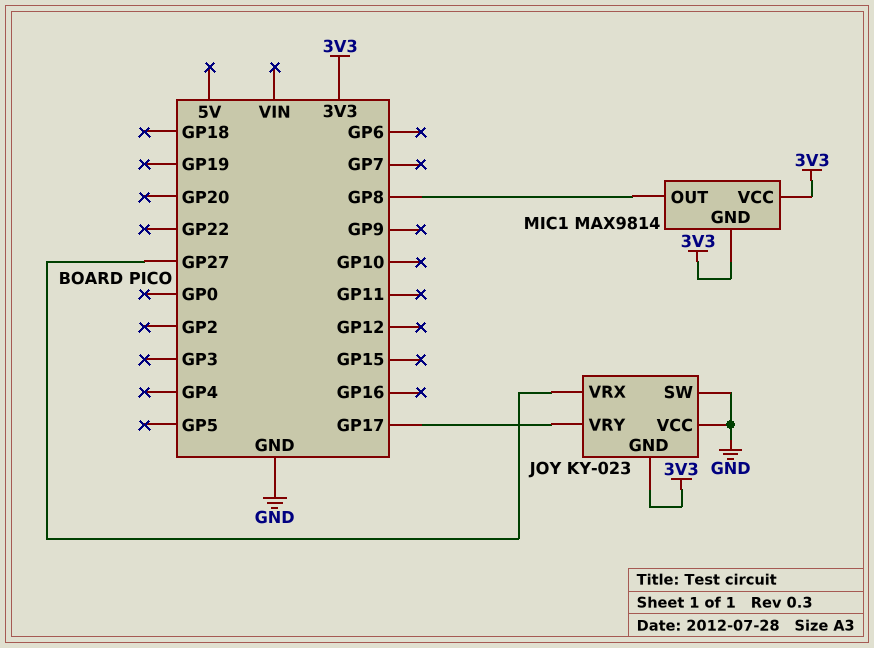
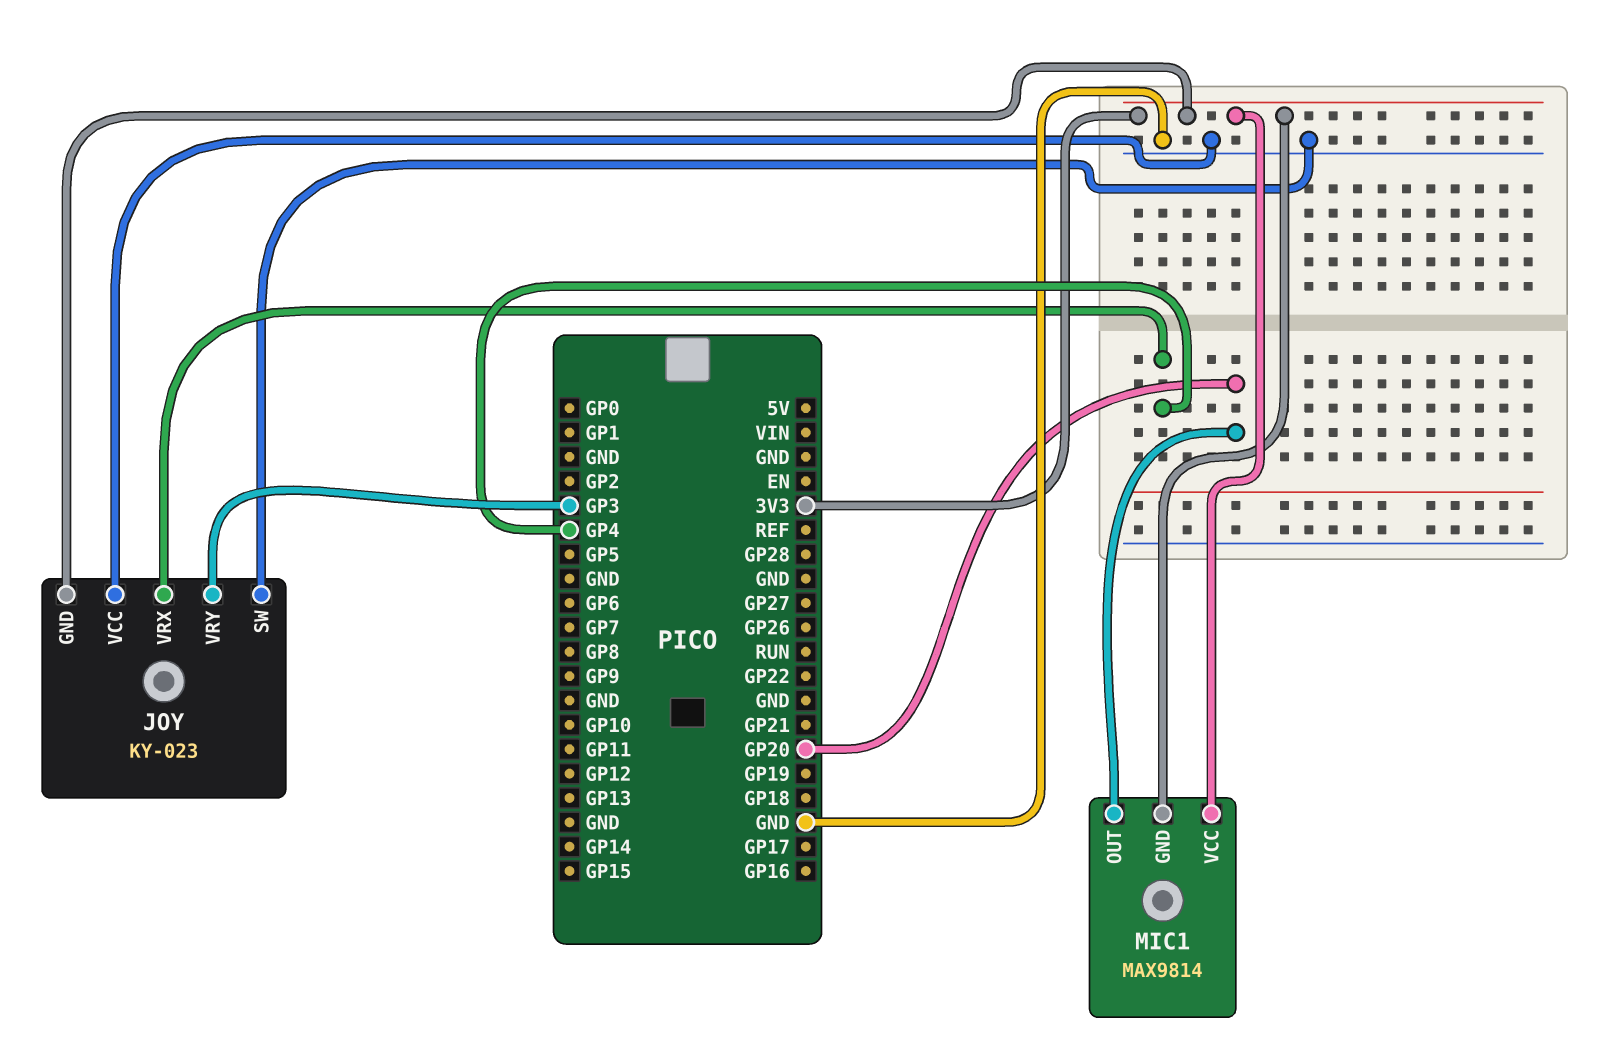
JOY pin VRX: GP27 -> GP4
JOY pin VRY: GP17 -> GP3
MIC1 pin OUT: GP8 -> GP20

